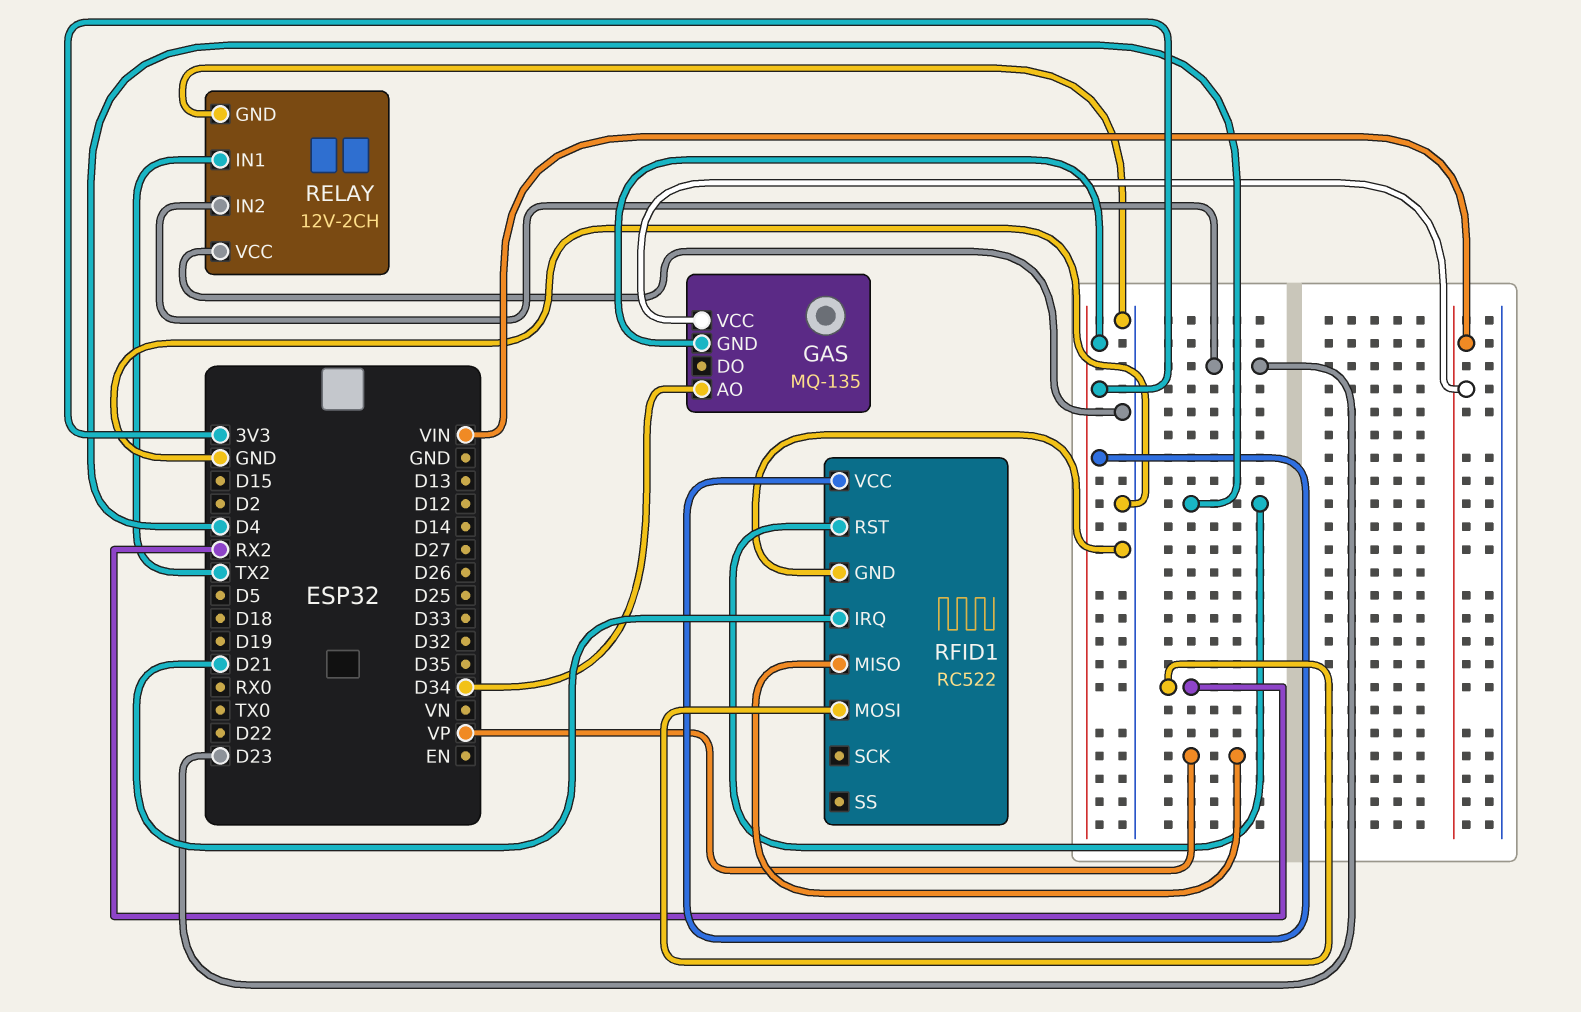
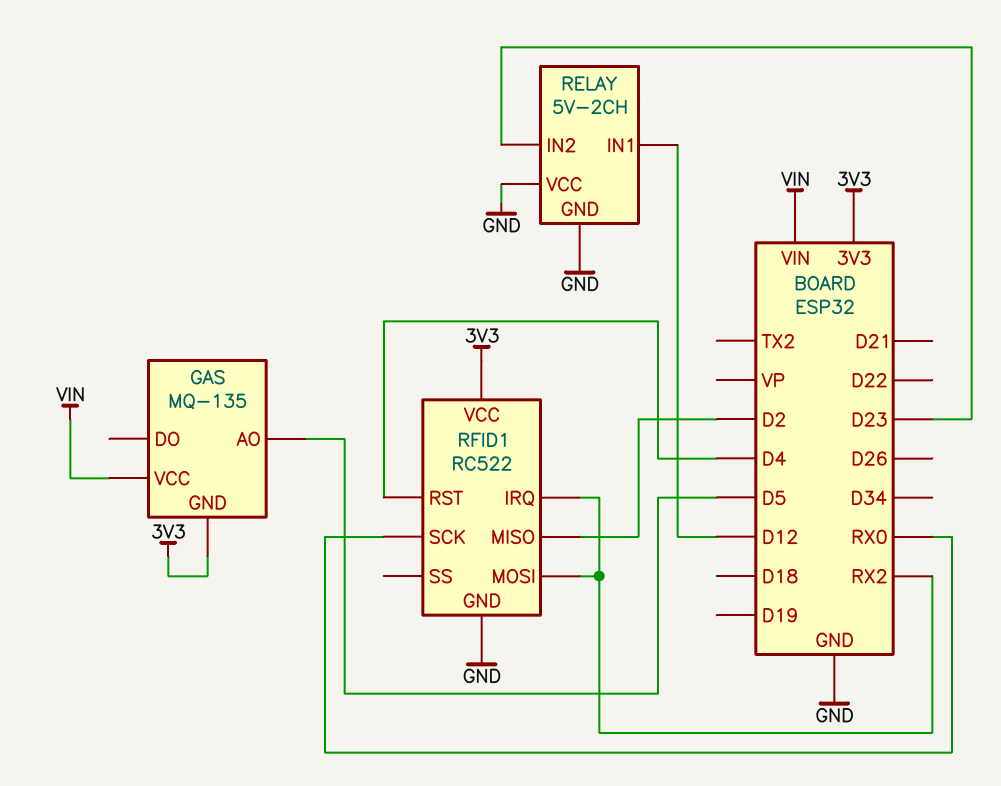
GAS pin AO: D34 -> D5
RELAY: 12V-2CH -> 5V-2CH
RELAY pin IN1: TX2 -> D12
RFID1 pin IRQ: D21 -> RX2
RFID1 pin MISO: VP -> D2
RFID1 pin SCK: none -> RX0

